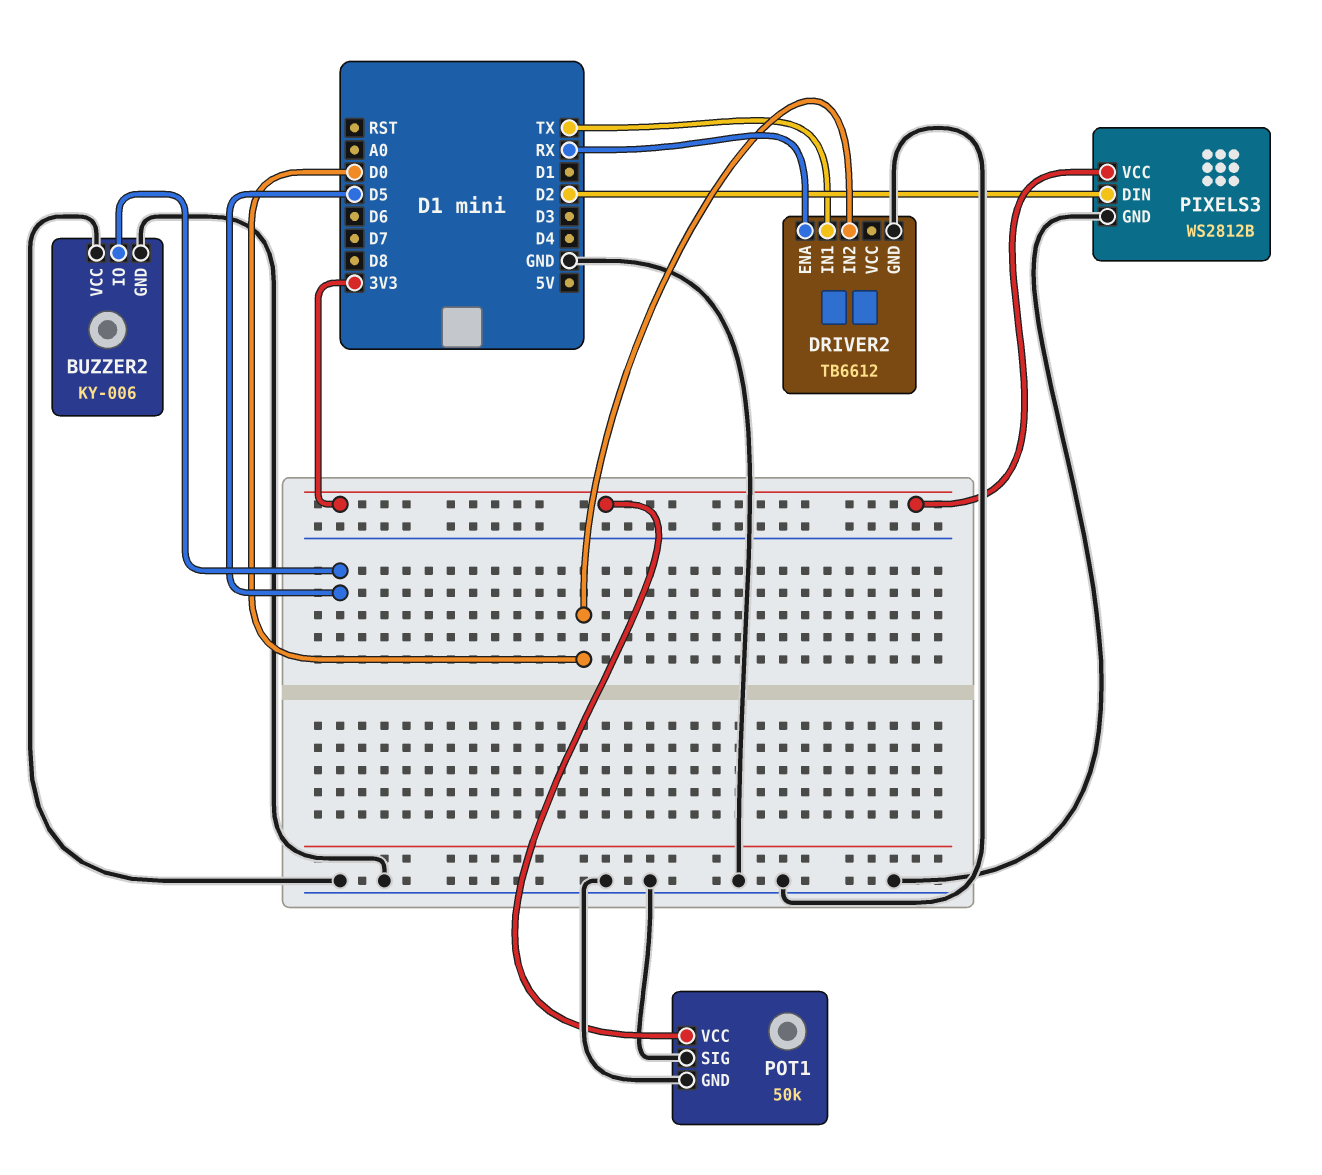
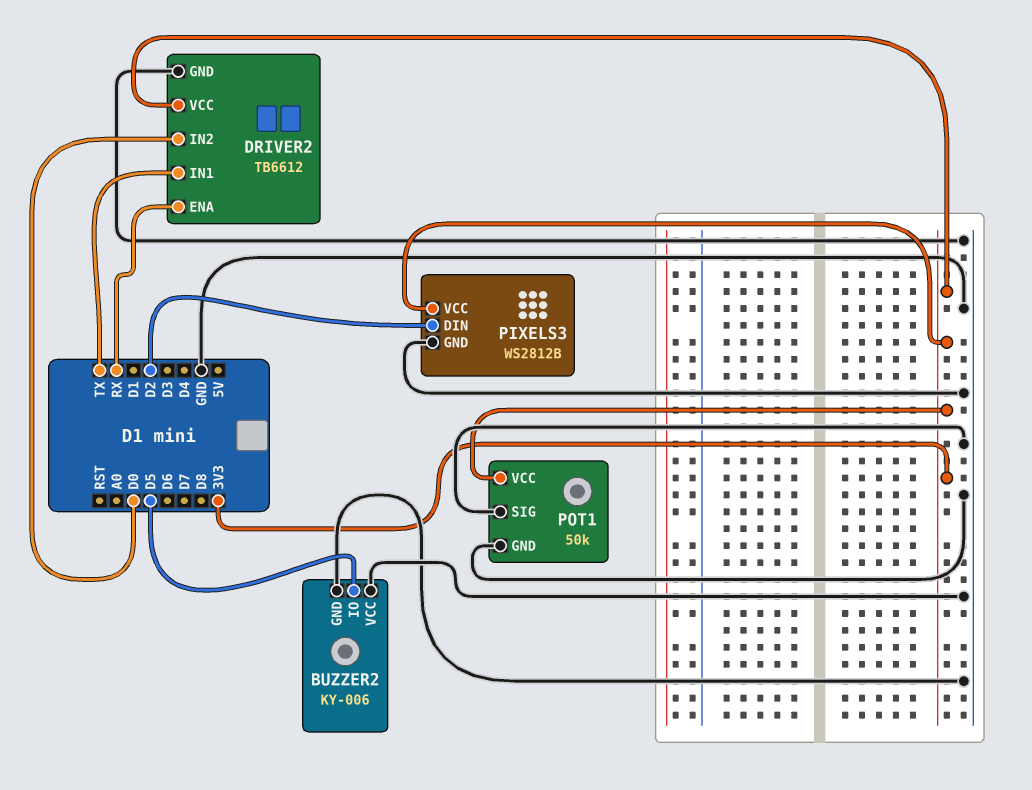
DRIVER2 pin VCC: none -> 3V3

